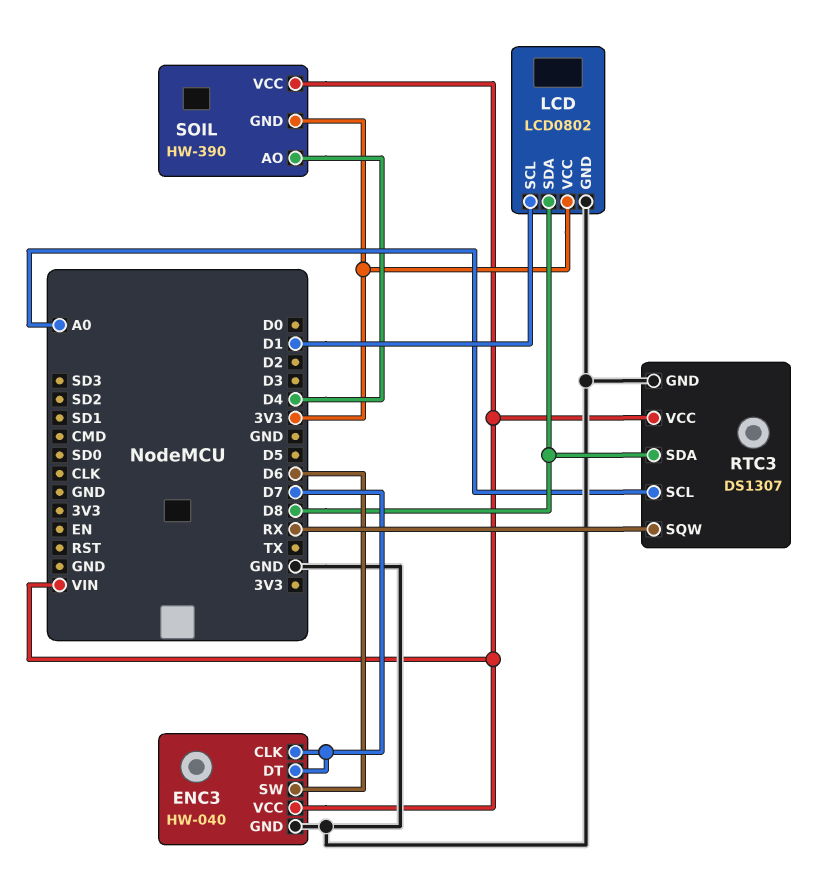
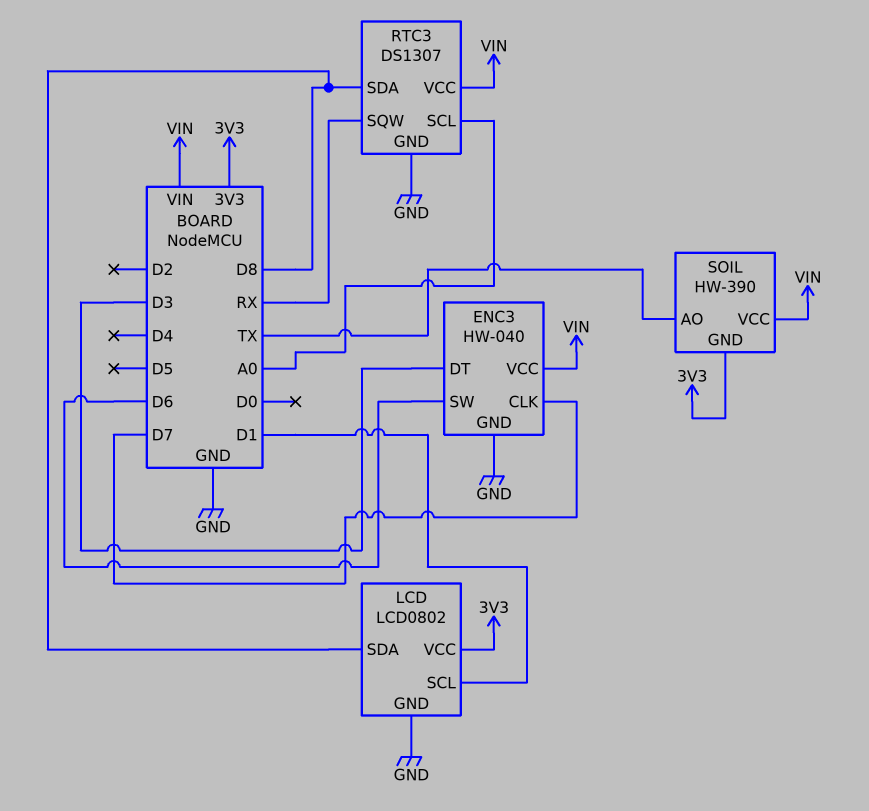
ENC3 pin DT: D7 -> D3
SOIL pin AO: D4 -> TX

